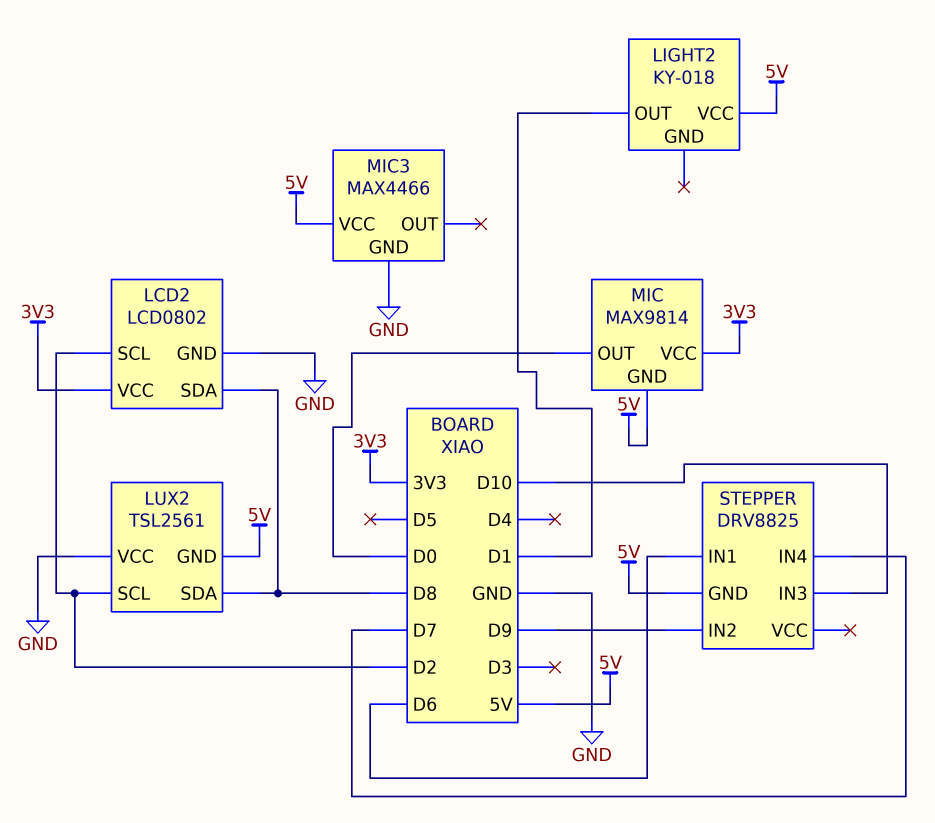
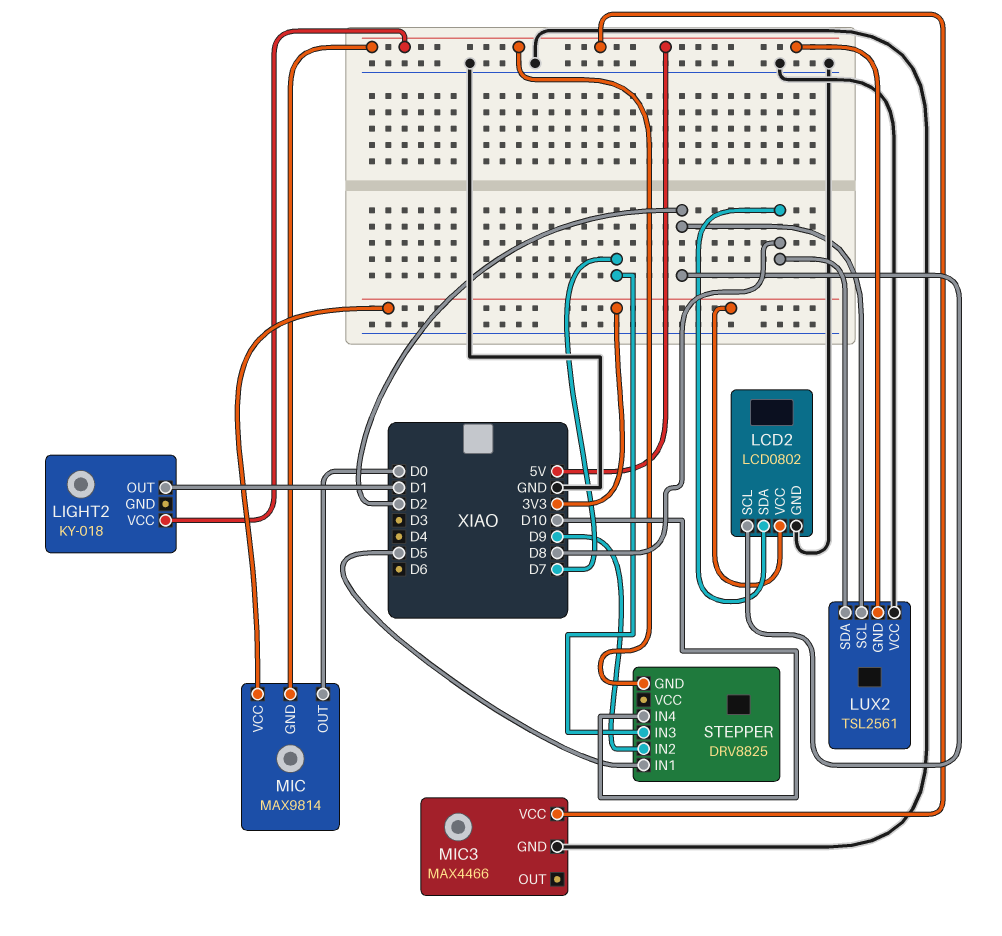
STEPPER pin IN1: D6 -> D5
STEPPER pin IN3: D10 -> D7
STEPPER pin IN4: D7 -> D10

